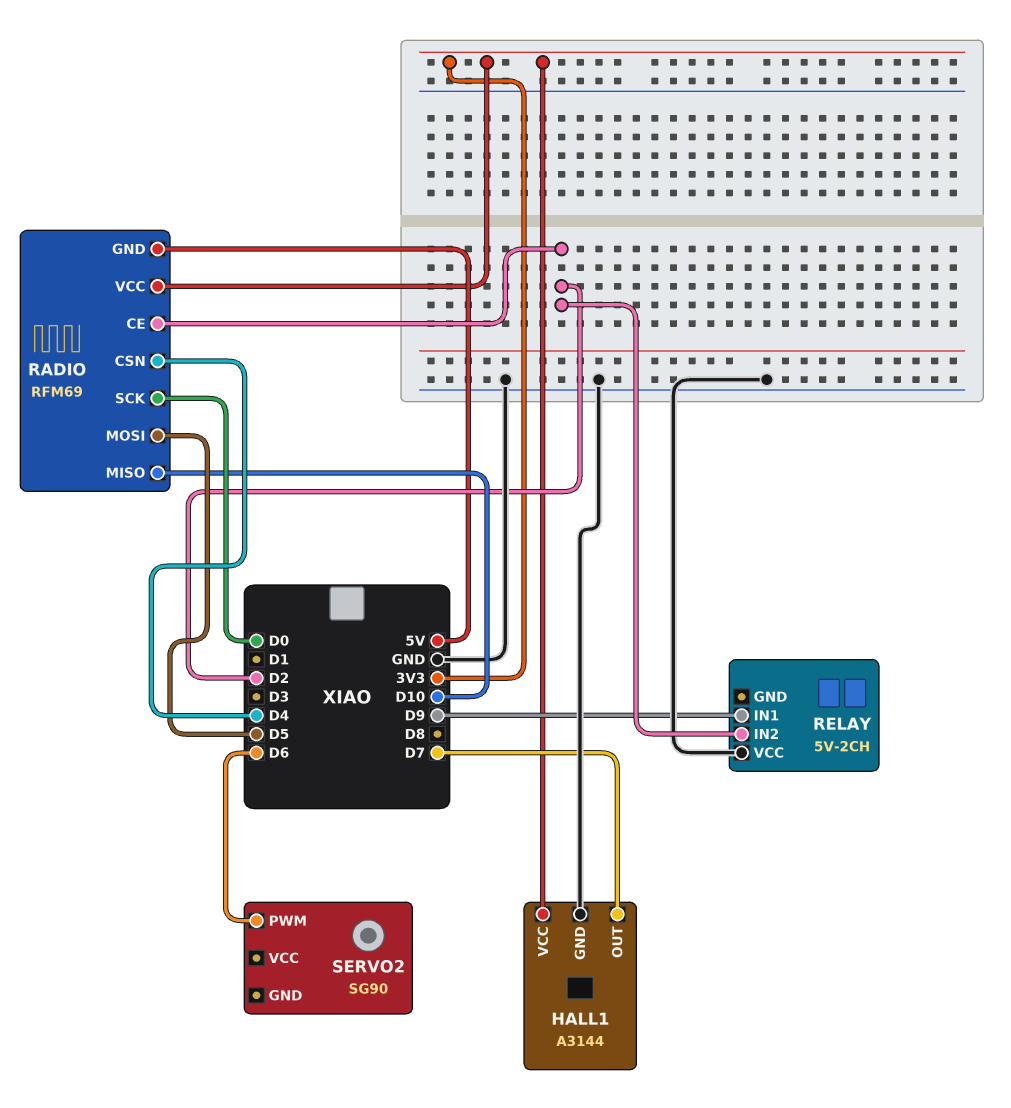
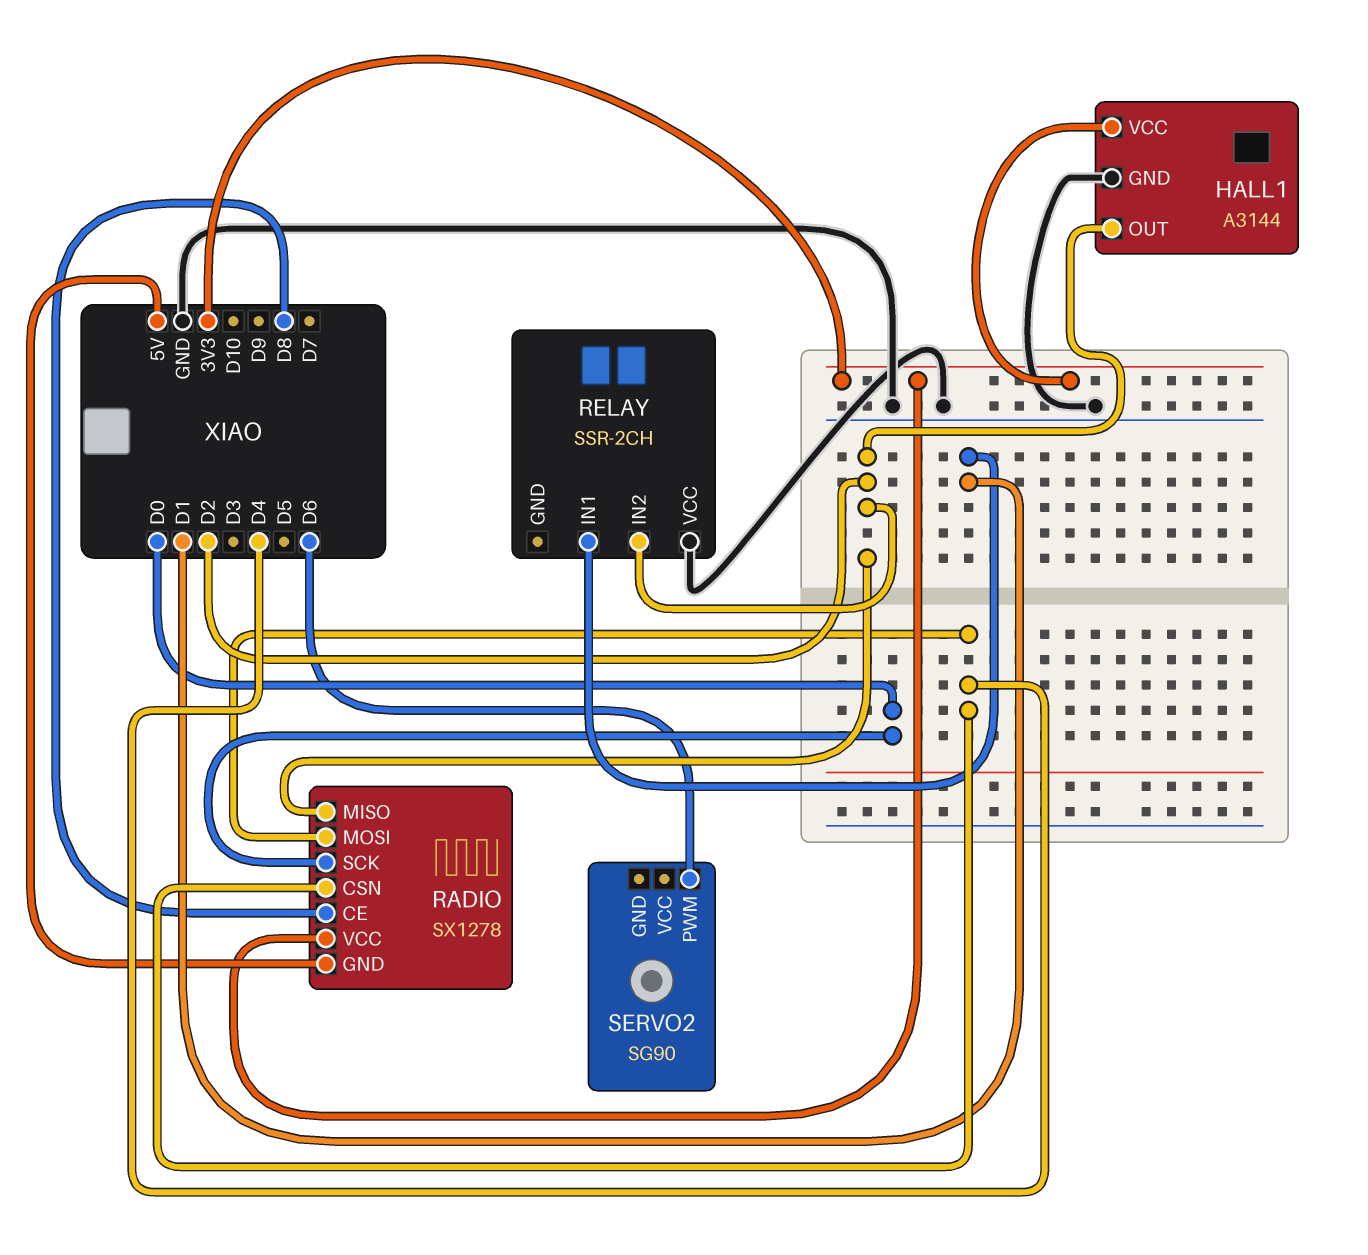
HALL1 pin OUT: D7 -> D2
RADIO: RFM69 -> SX1278
RADIO pin CE: D2 -> D8
RADIO pin MISO: D10 -> D2
RADIO pin MOSI: D5 -> D4
RELAY: 5V-2CH -> SSR-2CH
RELAY pin IN1: D9 -> D1

